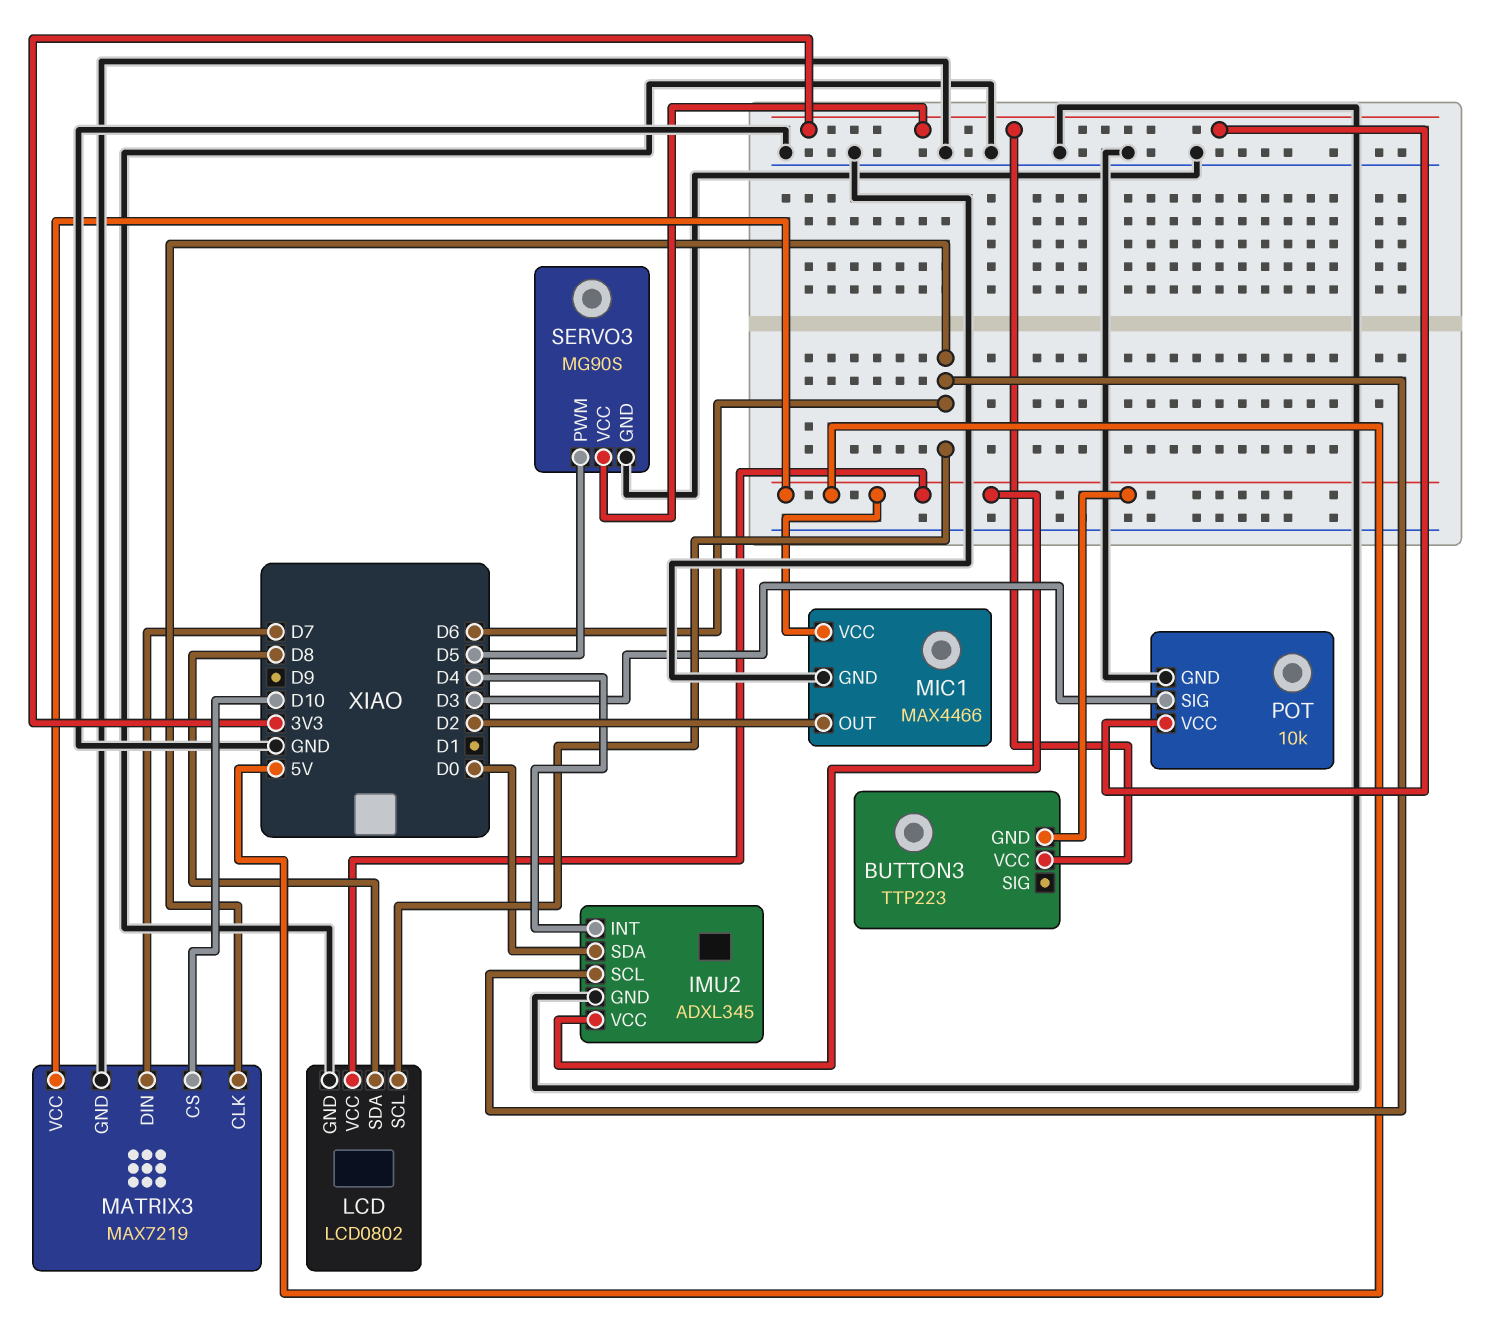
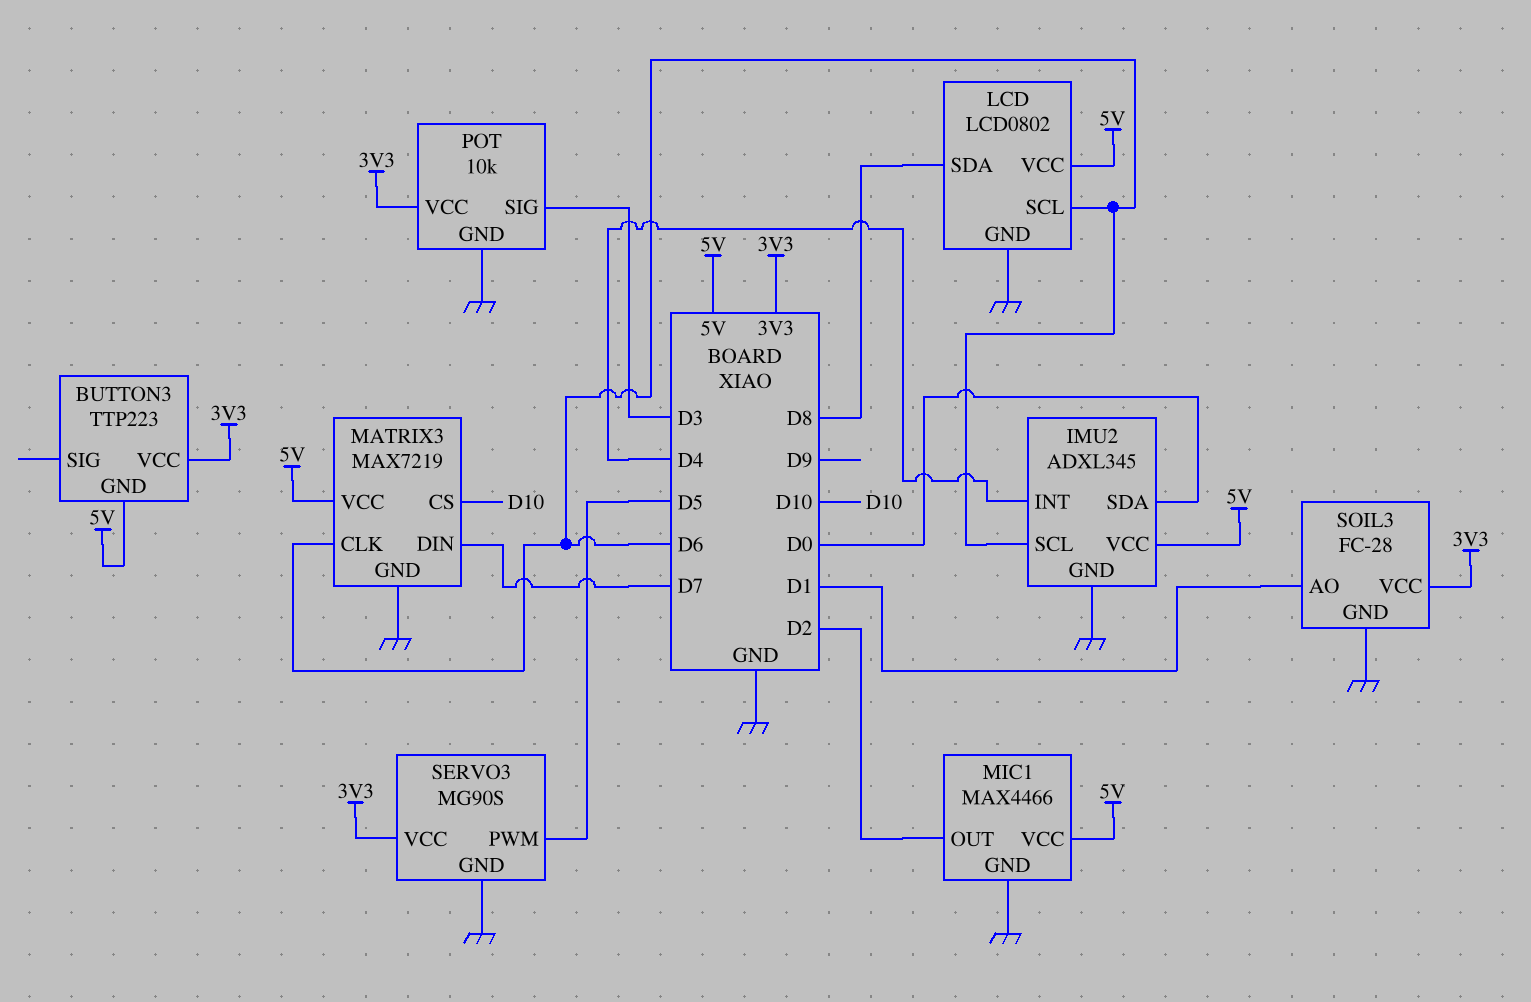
SOIL3: none -> FC-28
SOIL3 pin AO: none -> D1
SOIL3 pin GND: none -> GND
SOIL3 pin VCC: none -> 3V3

